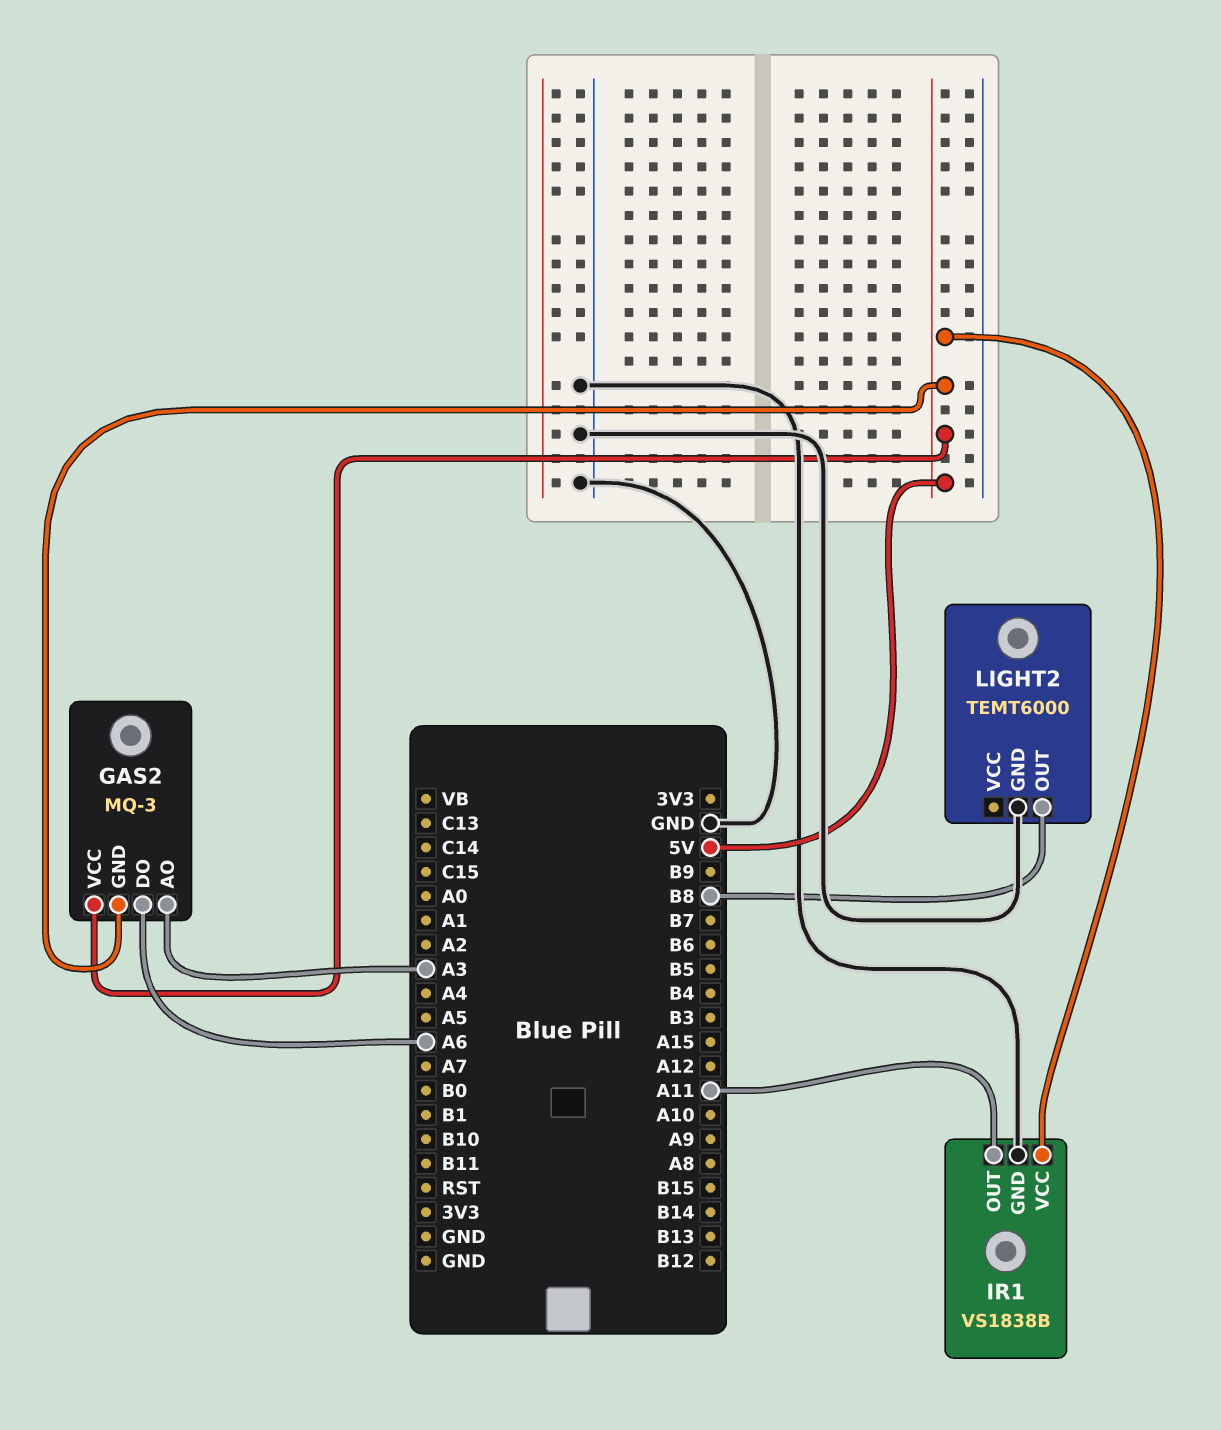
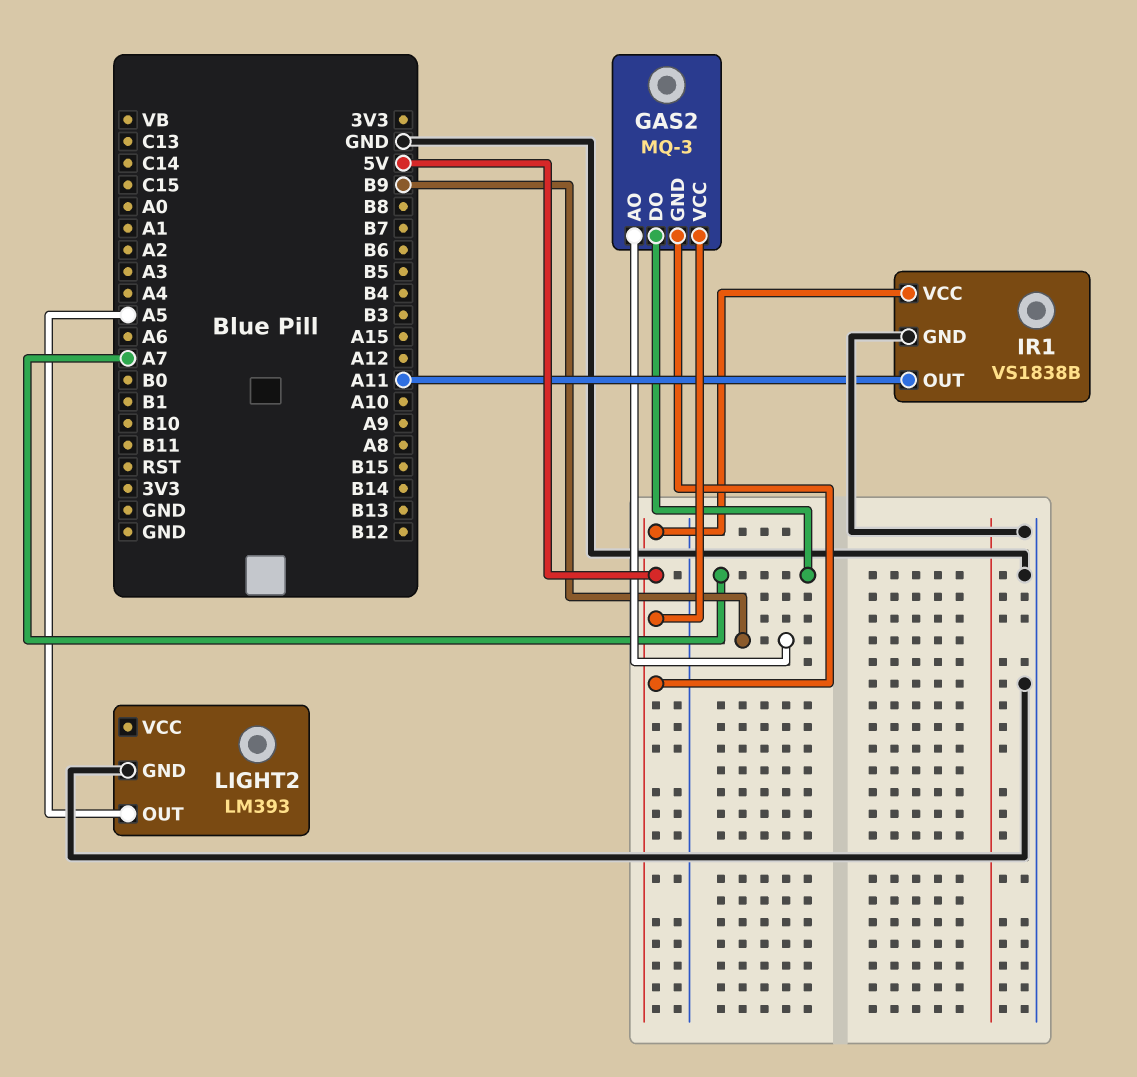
GAS2 pin AO: A3 -> B9
GAS2 pin DO: A6 -> A7
LIGHT2: TEMT6000 -> LM393
LIGHT2 pin OUT: B8 -> A5

